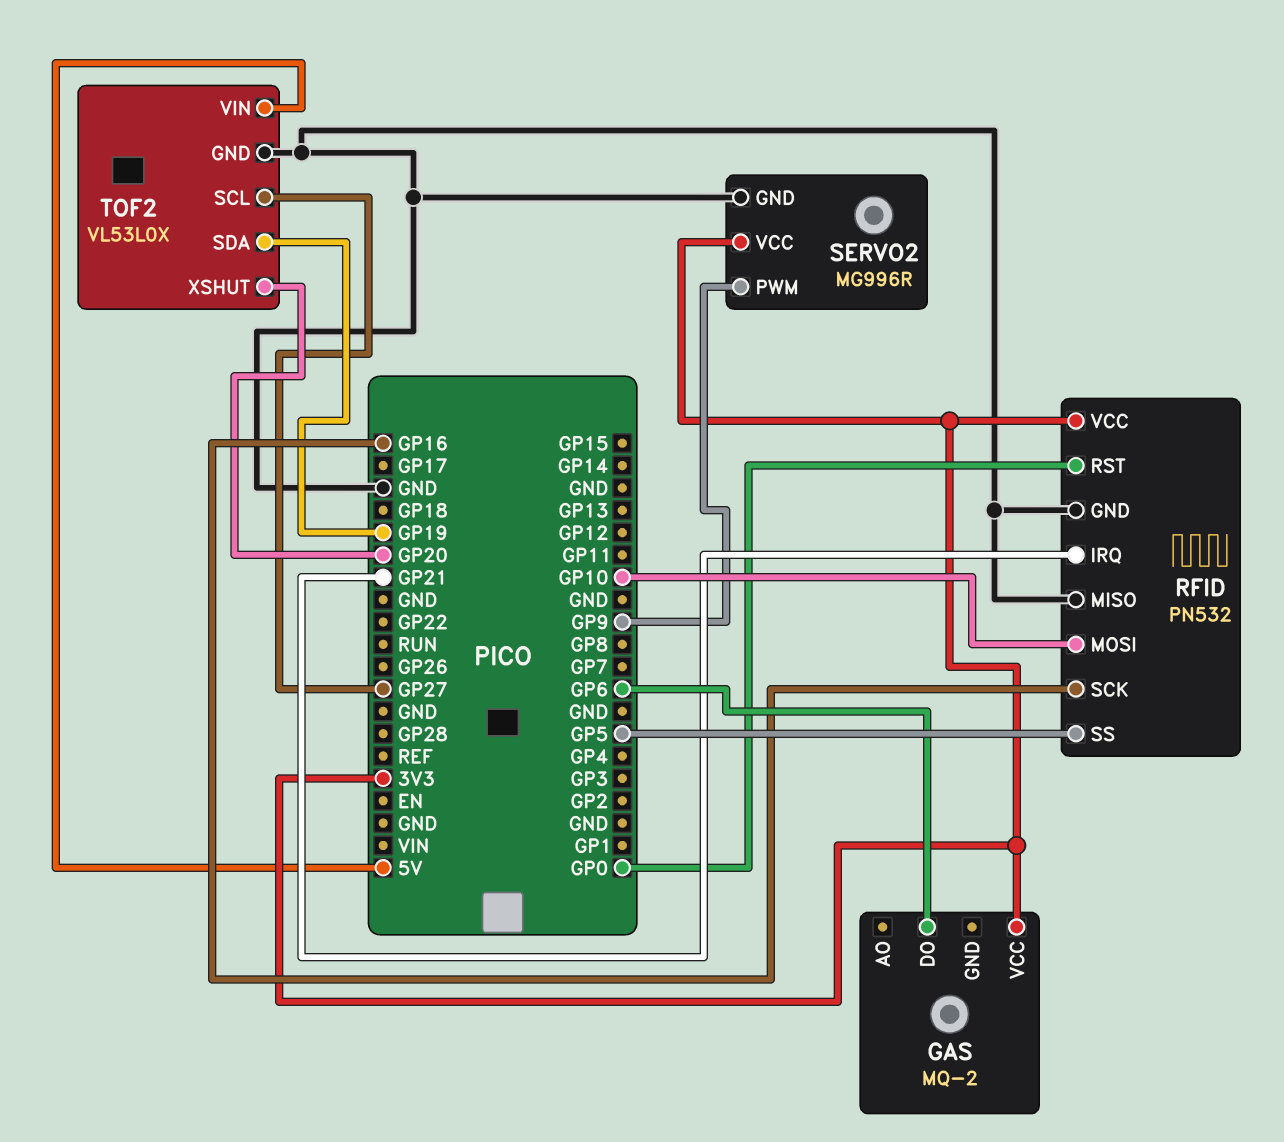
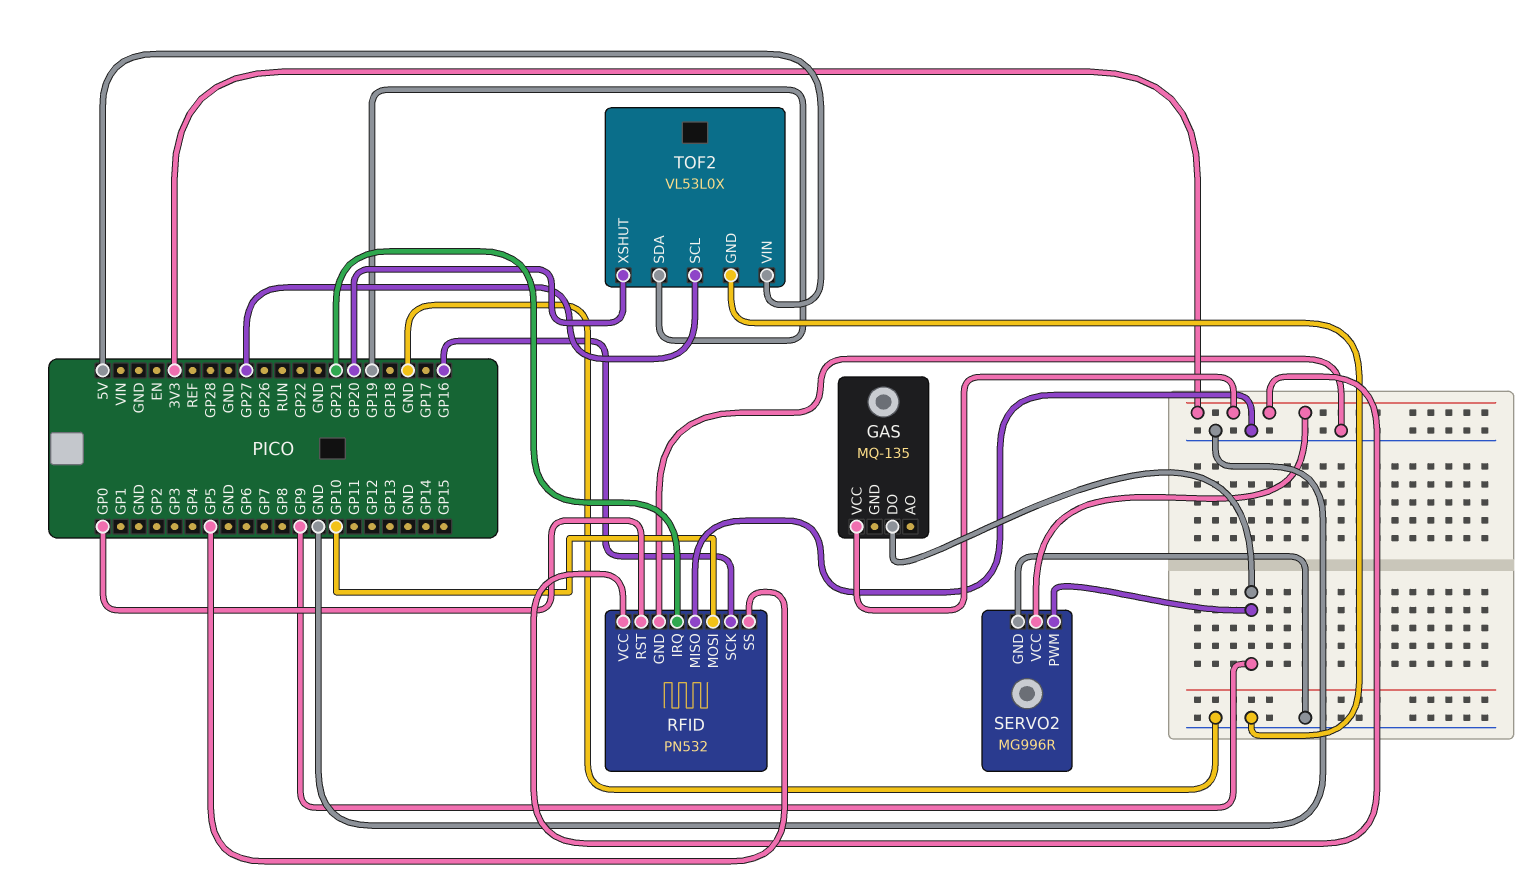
GAS: MQ-2 -> MQ-135
GAS pin DO: GP6 -> GP9

